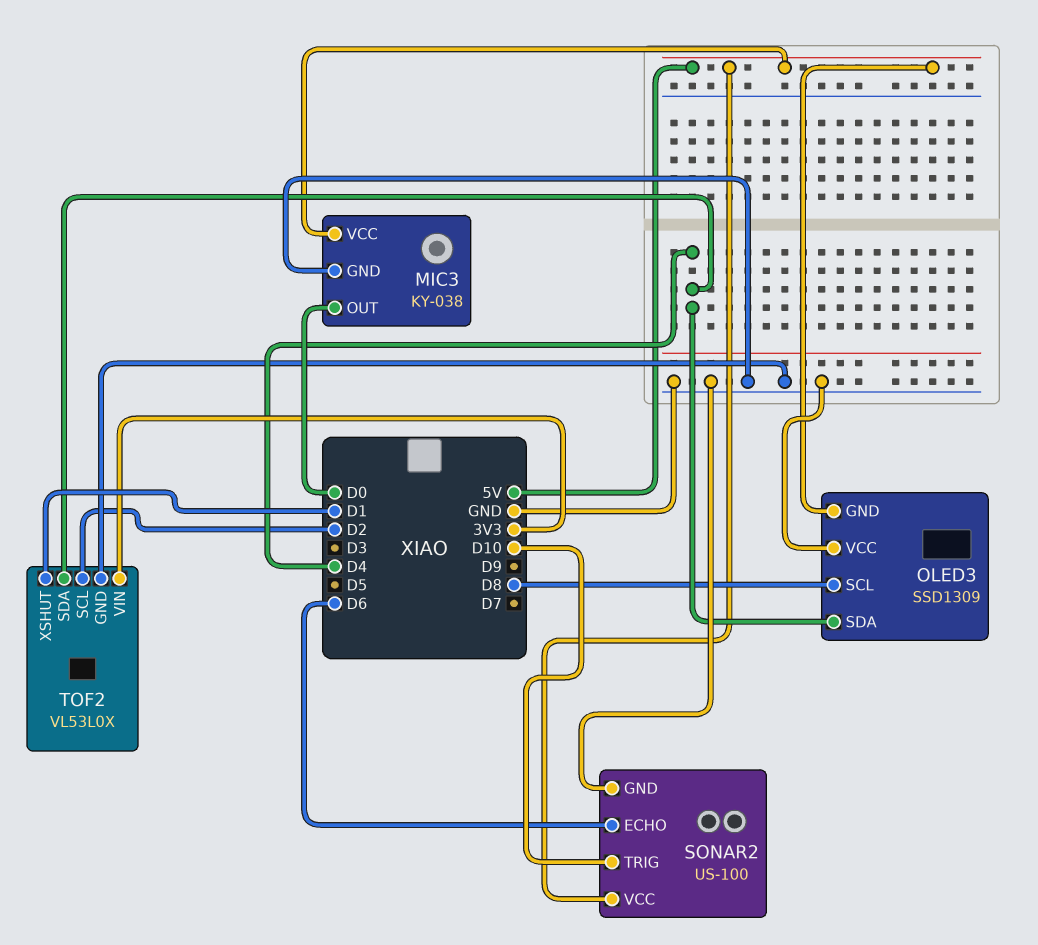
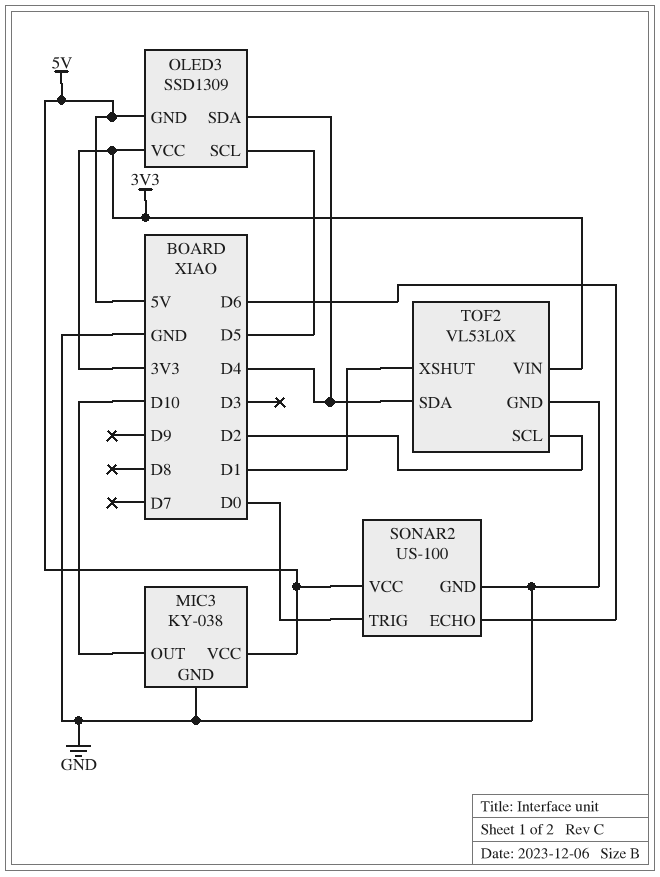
MIC3 pin OUT: D0 -> D10
OLED3 pin SCL: D8 -> D5
OLED3 pin VCC: GND -> 3V3
SONAR2 pin TRIG: D10 -> D0

